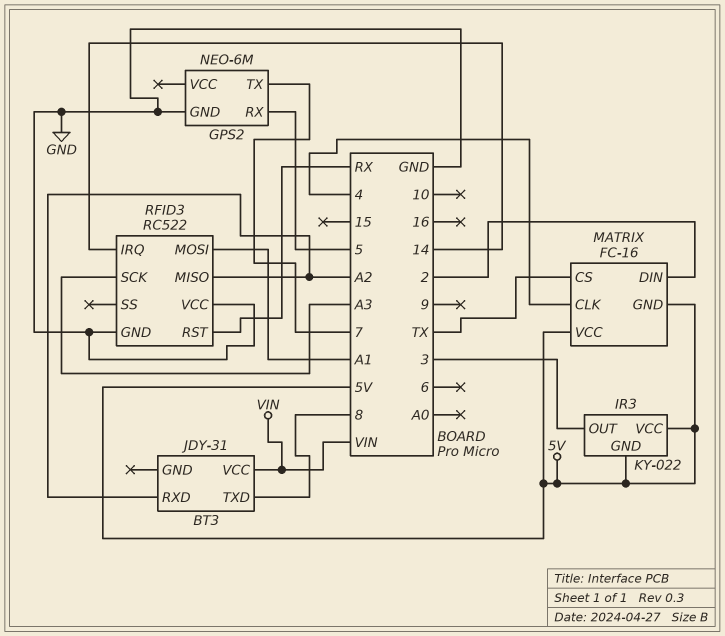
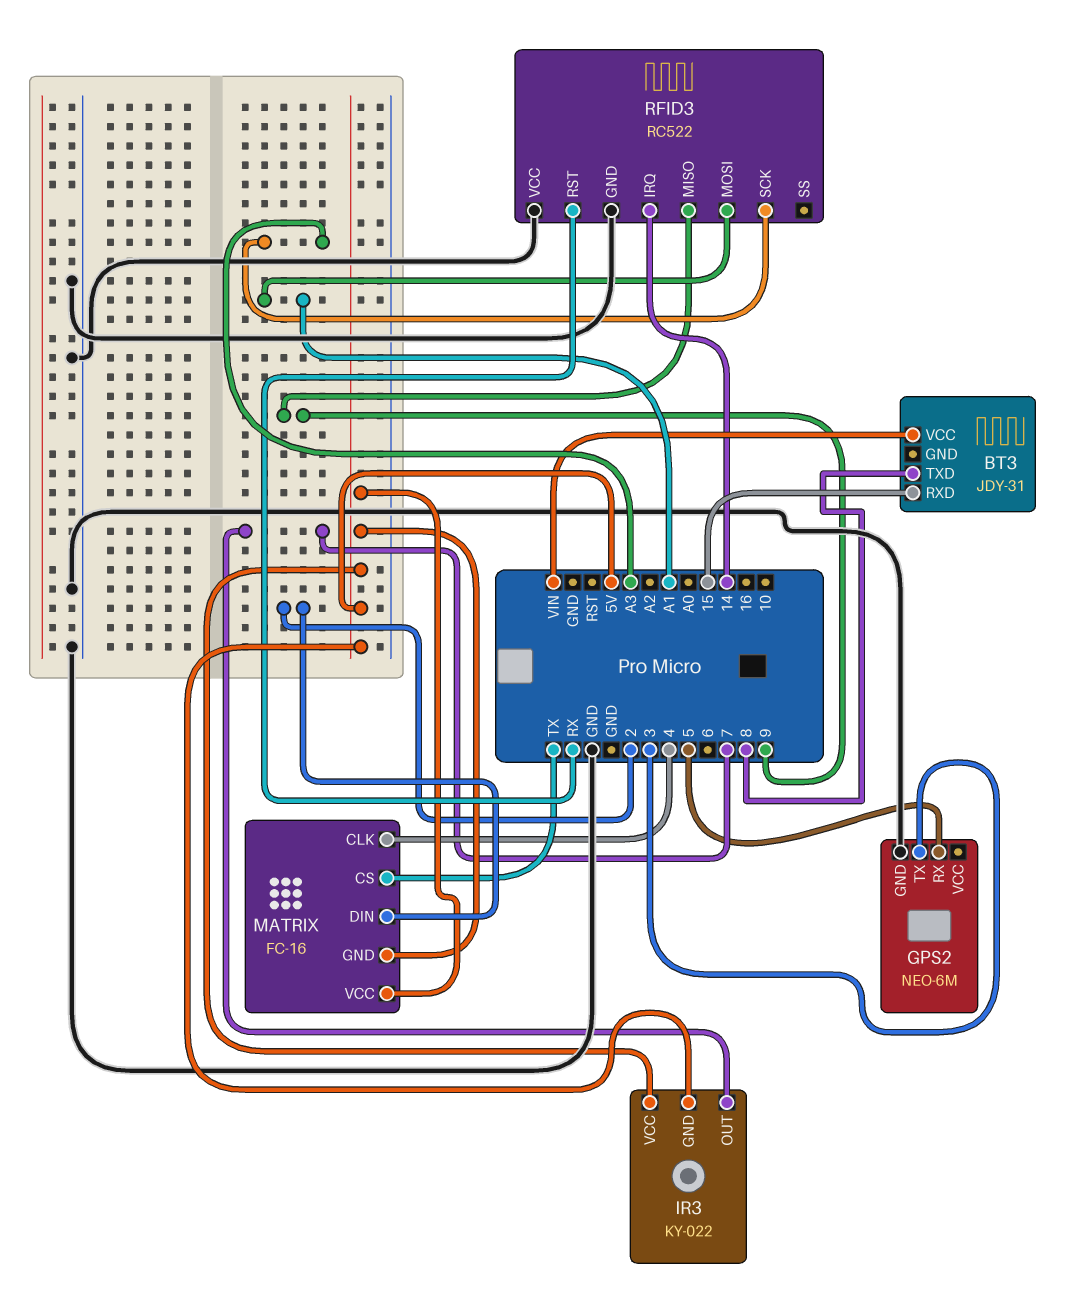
BT3 pin RXD: A2 -> 15
GPS2 pin TX: 7 -> 3
IR3 pin OUT: 3 -> 7
RFID3 pin MISO: A2 -> 9

